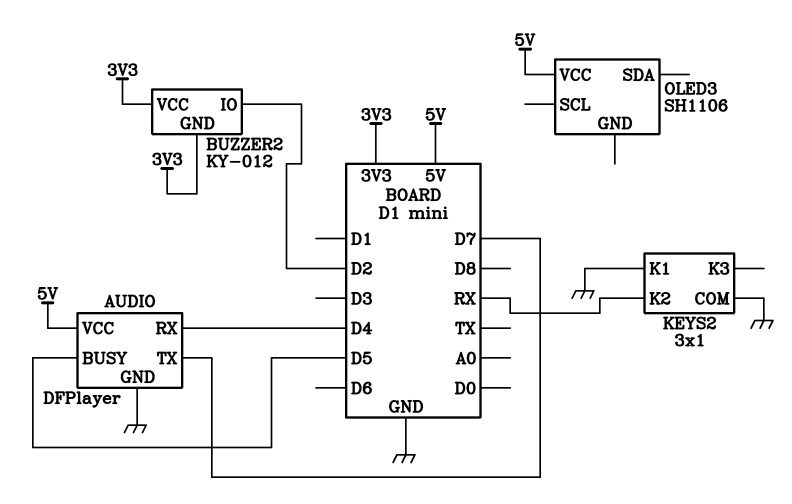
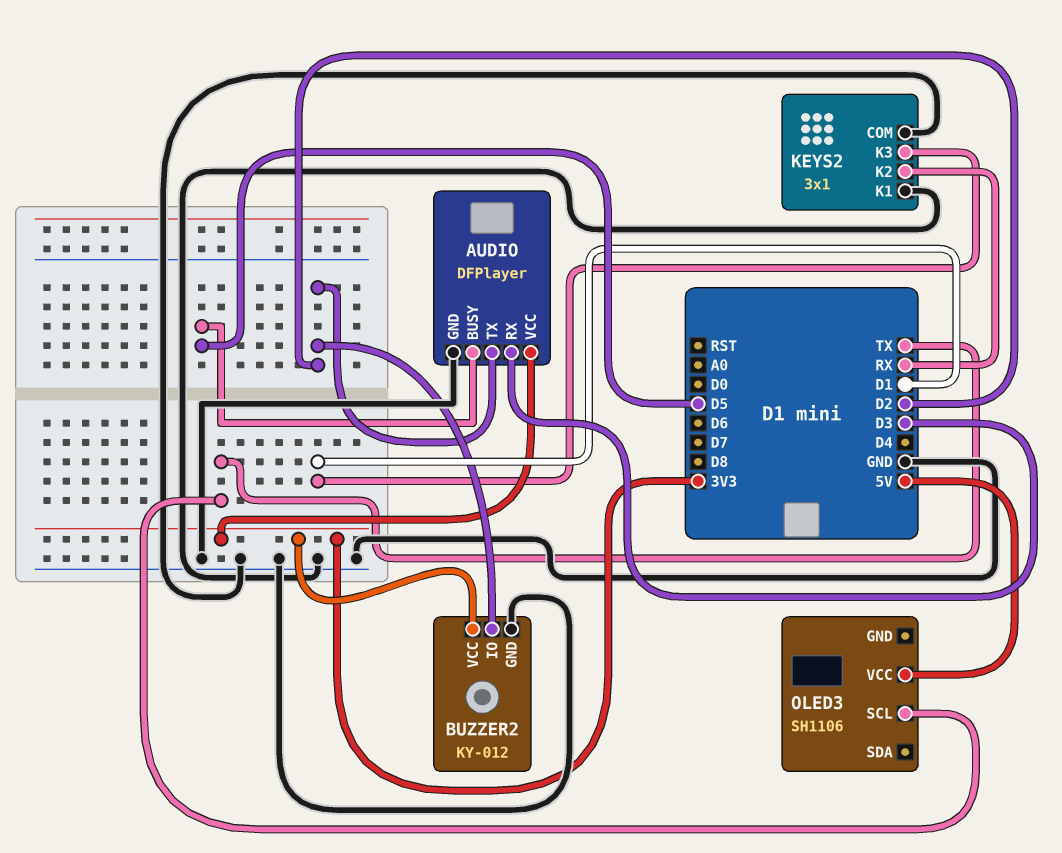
AUDIO pin RX: D4 -> D3
AUDIO pin TX: D7 -> D2
AUDIO pin VCC: 5V -> 3V3
BUZZER2 pin GND: 3V3 -> GND
KEYS2 pin K3: none -> D1
OLED3 pin SCL: none -> TX

